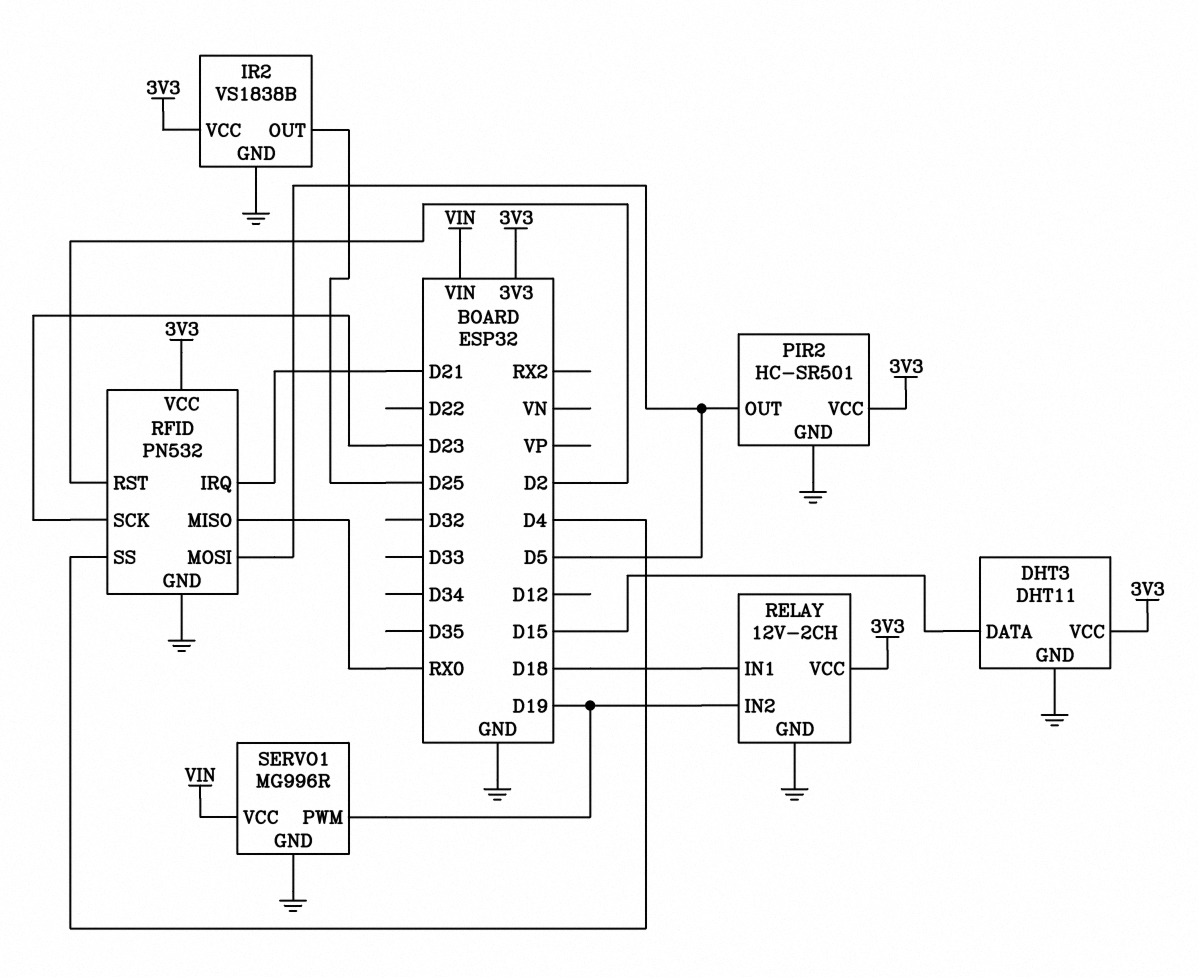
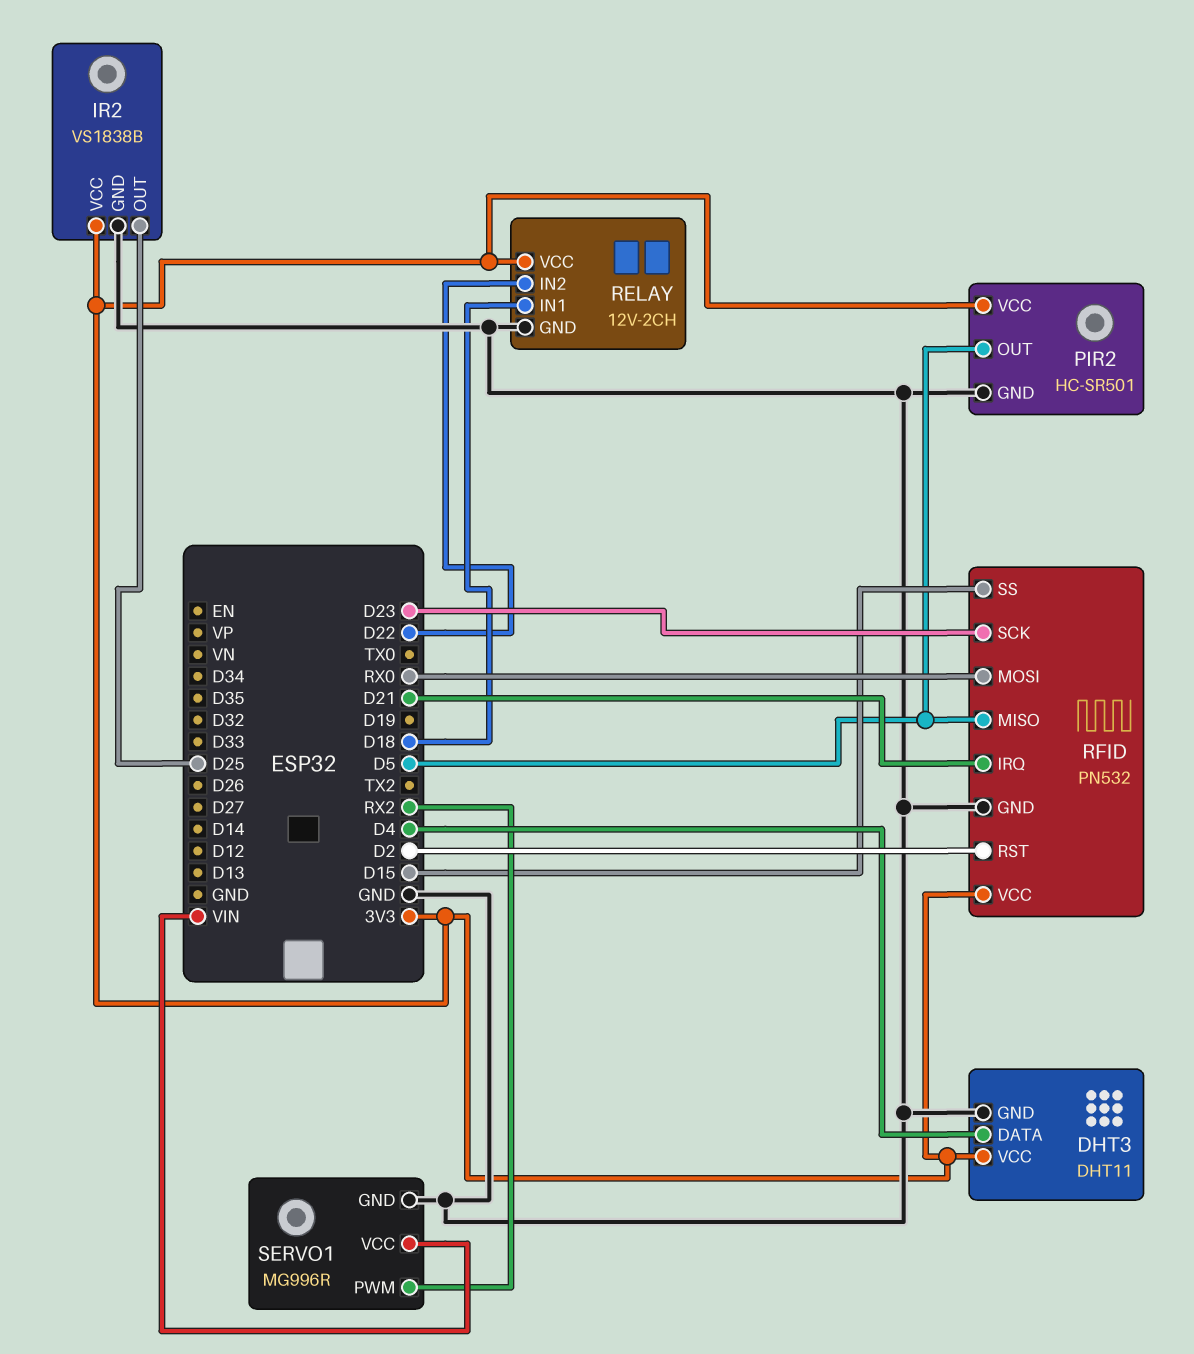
DHT3 pin DATA: D15 -> D4
RELAY pin IN2: D19 -> D22
RFID pin MISO: RX0 -> D5
RFID pin MOSI: D5 -> RX0
RFID pin SS: D4 -> D15
SERVO1 pin PWM: D19 -> RX2

